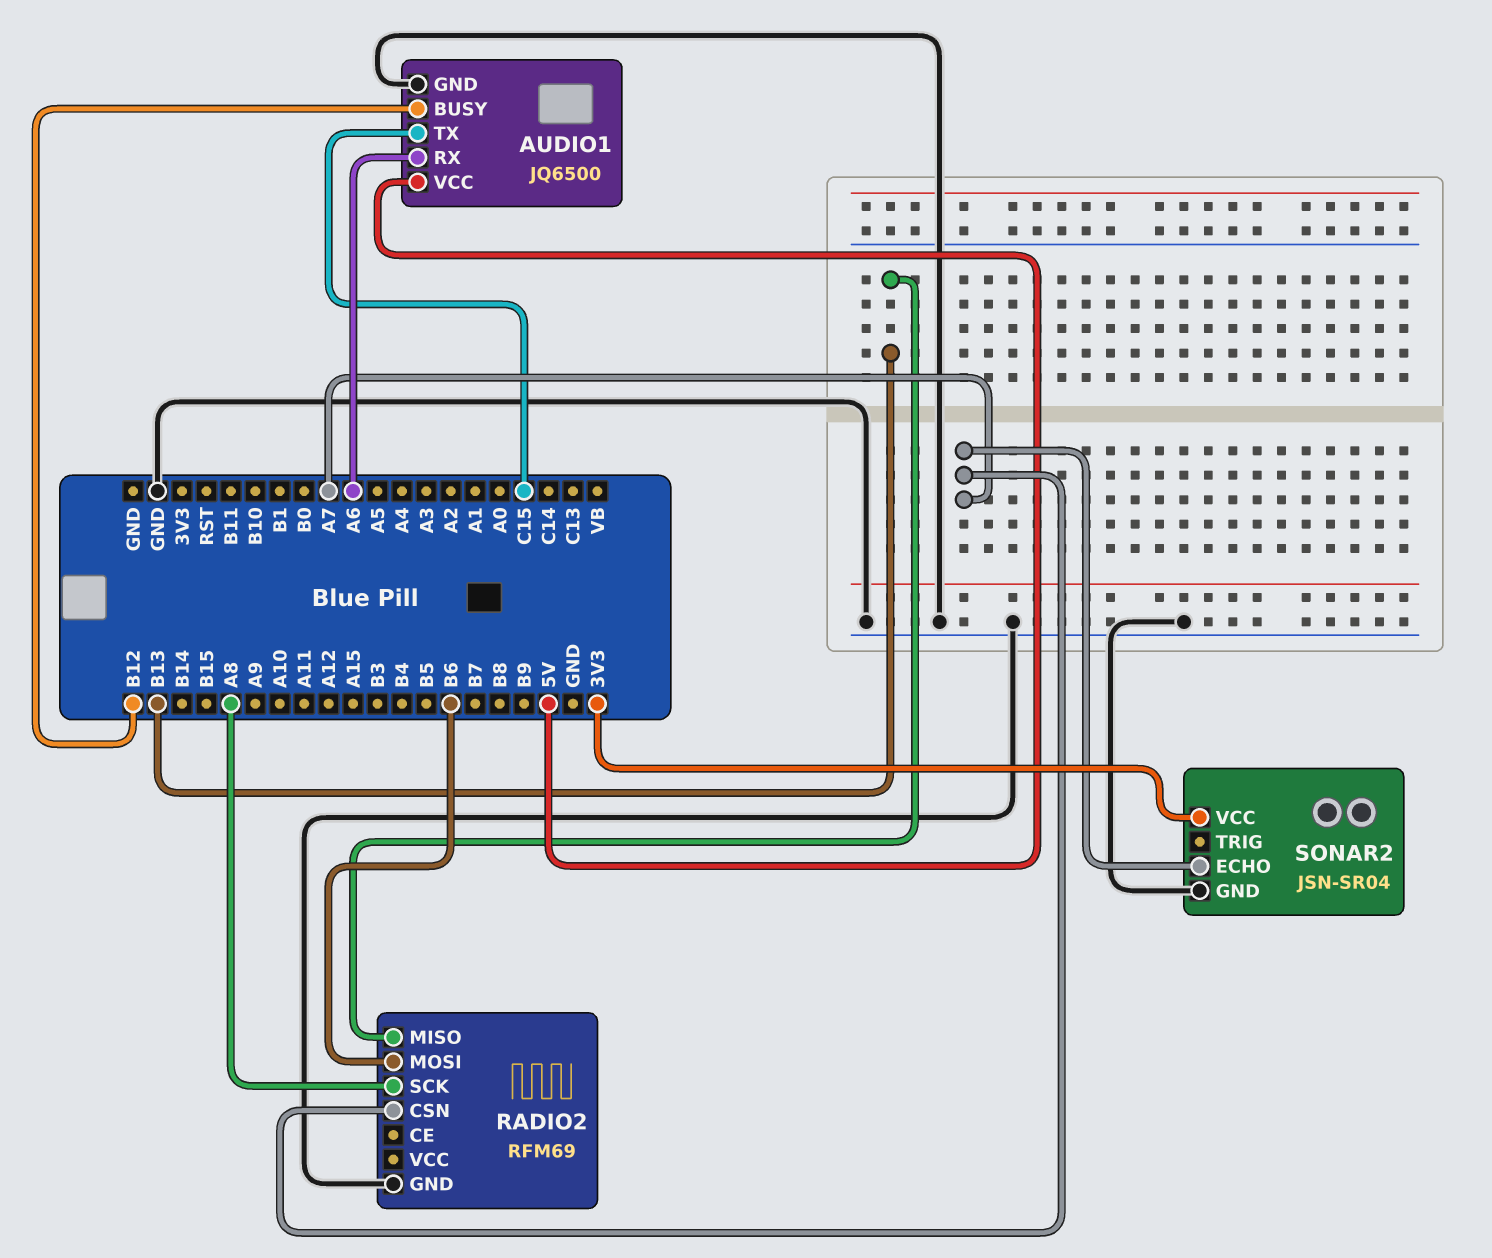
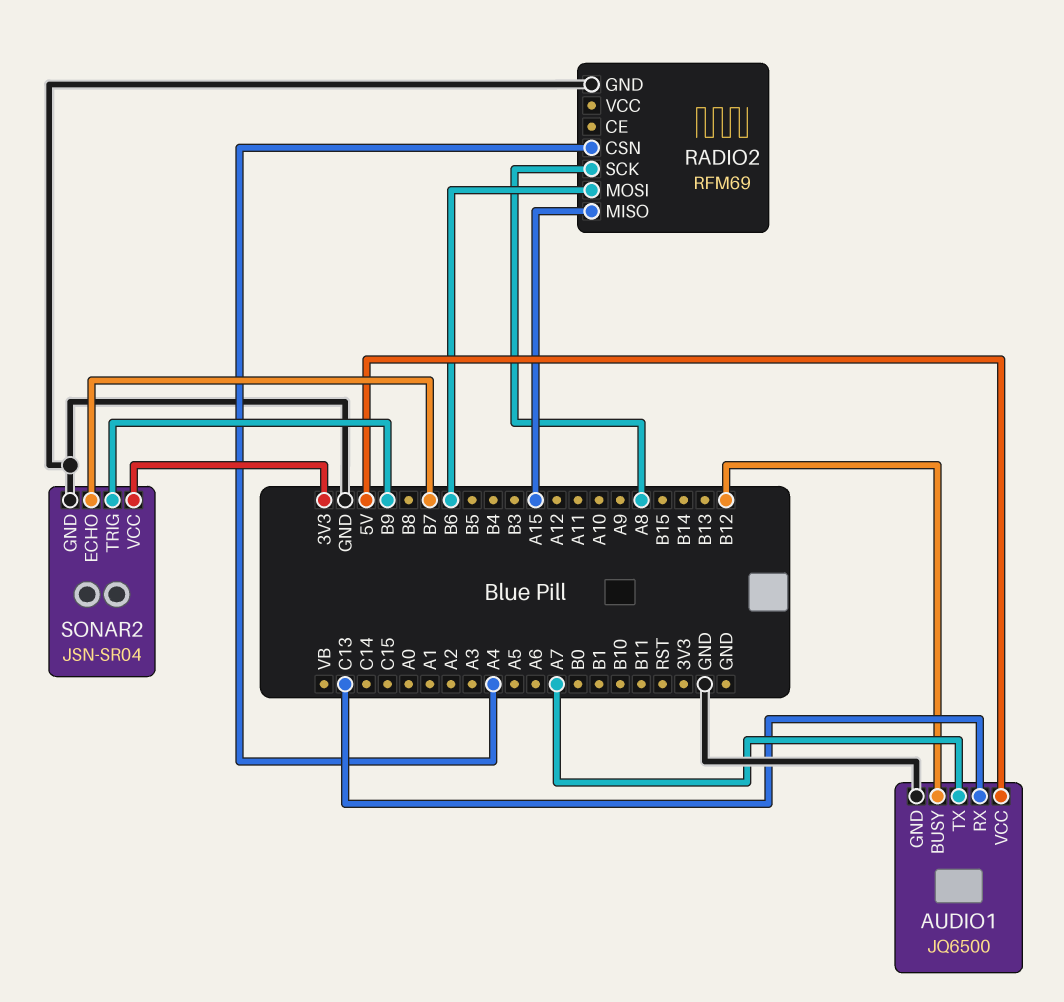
AUDIO1 pin RX: A6 -> C13
AUDIO1 pin TX: C15 -> A7
RADIO2 pin CSN: A7 -> A4
RADIO2 pin MISO: B13 -> A15
SONAR2 pin ECHO: A7 -> B7
SONAR2 pin TRIG: none -> B9

